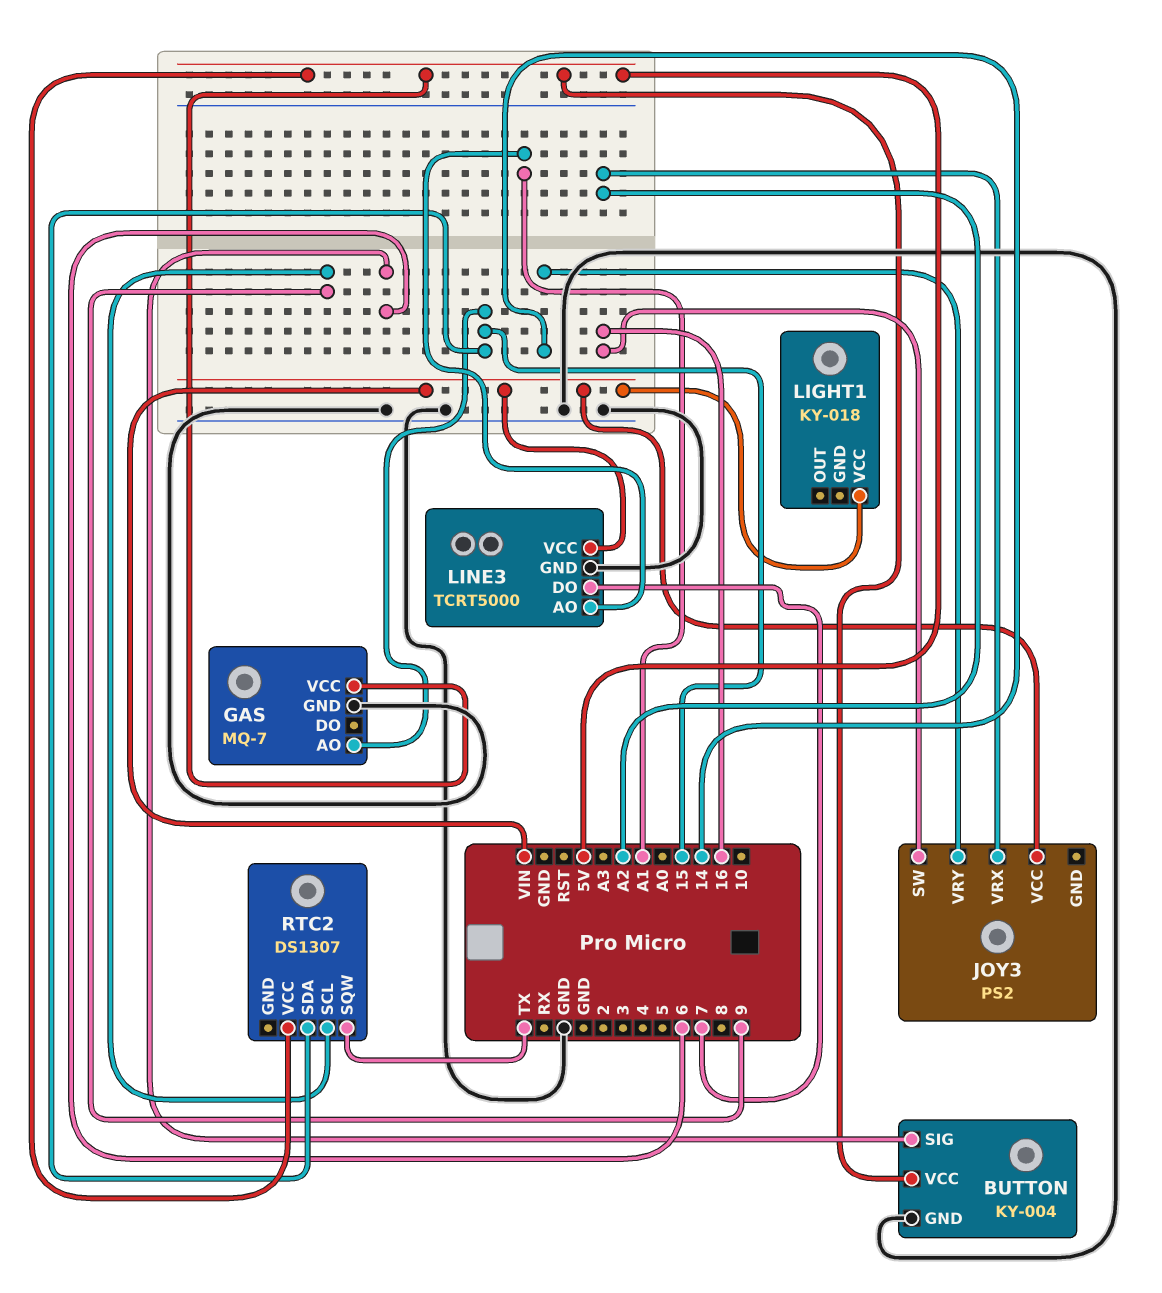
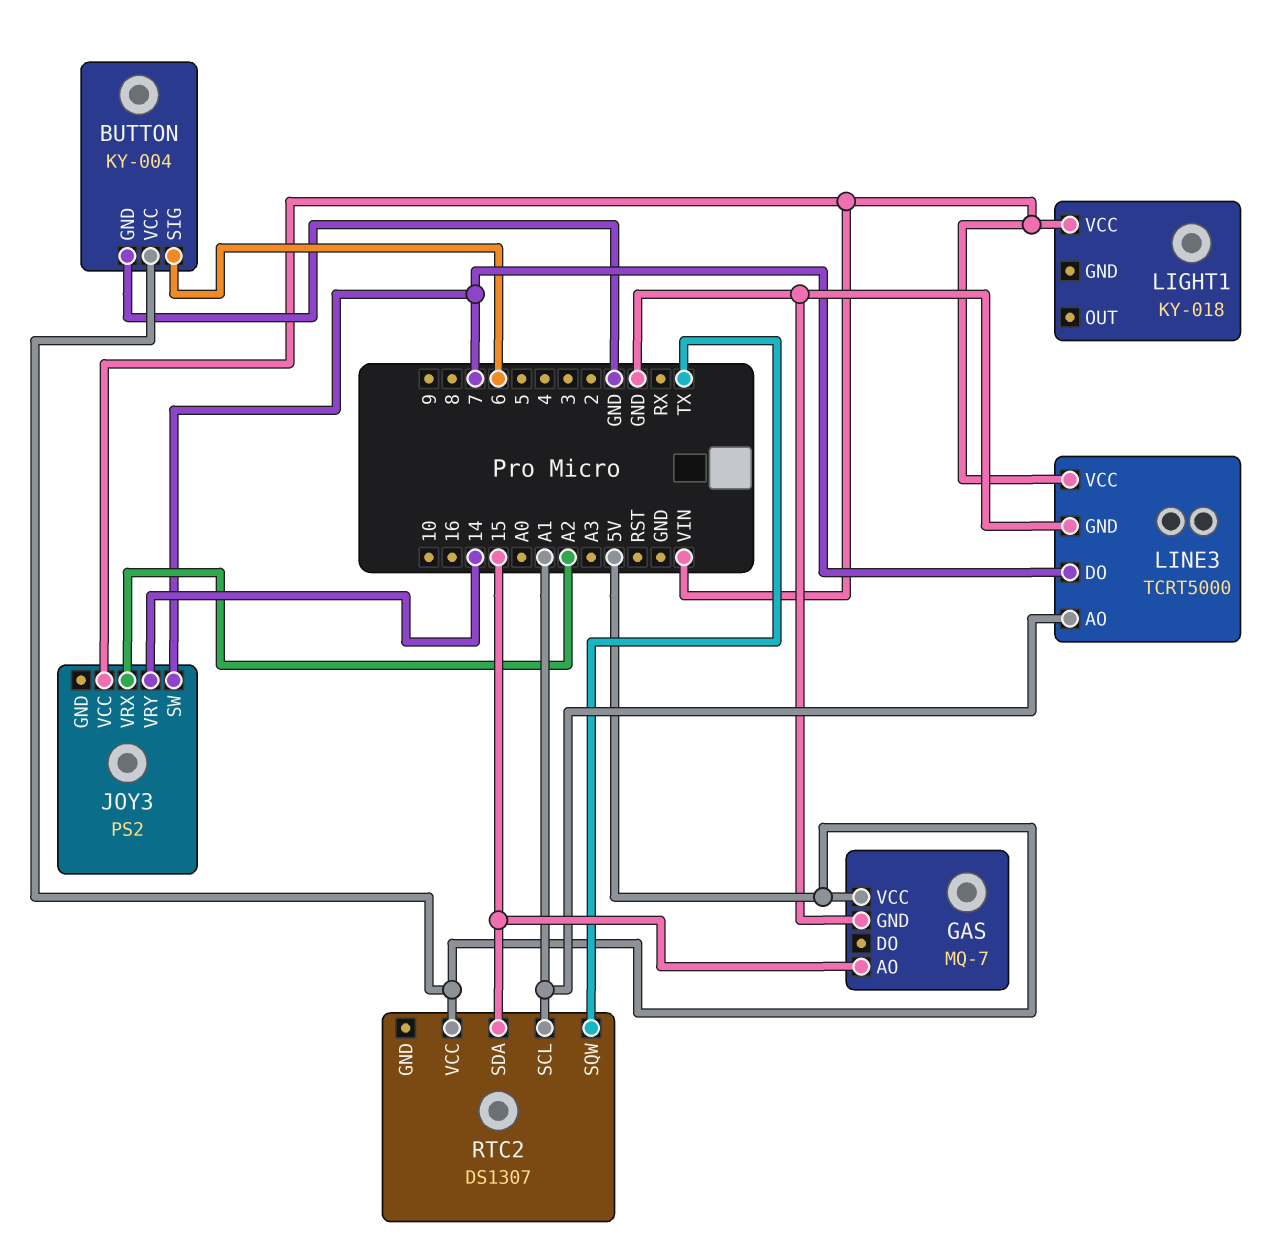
JOY3 pin SW: 16 -> 7
RTC2 pin SCL: 9 -> A1

